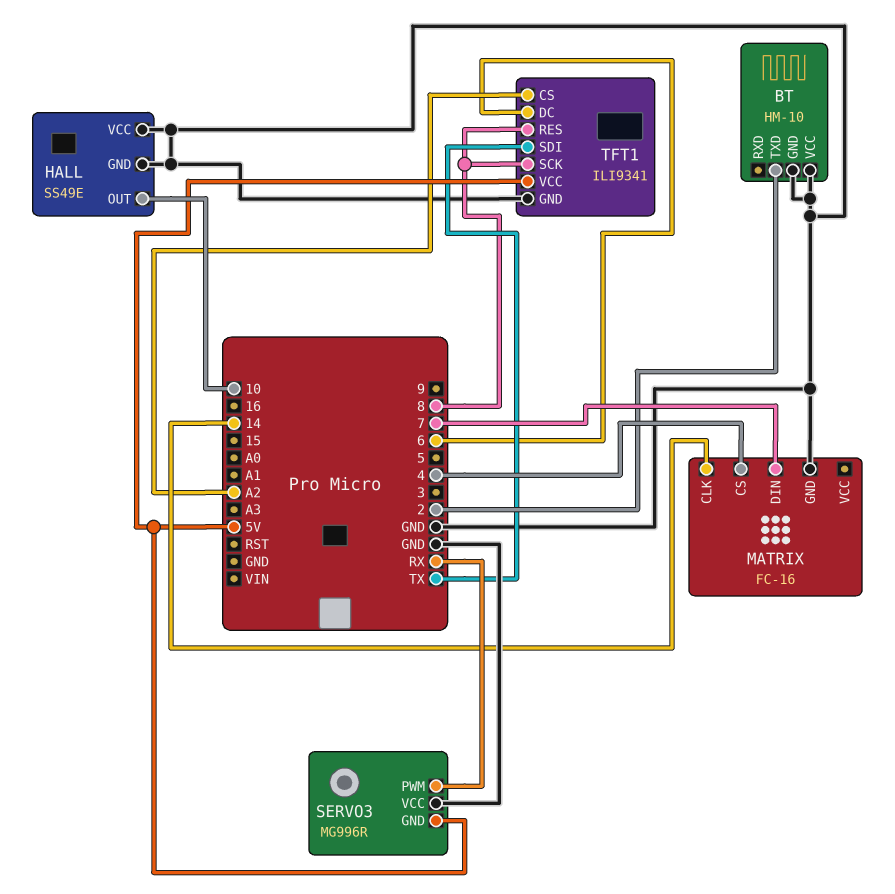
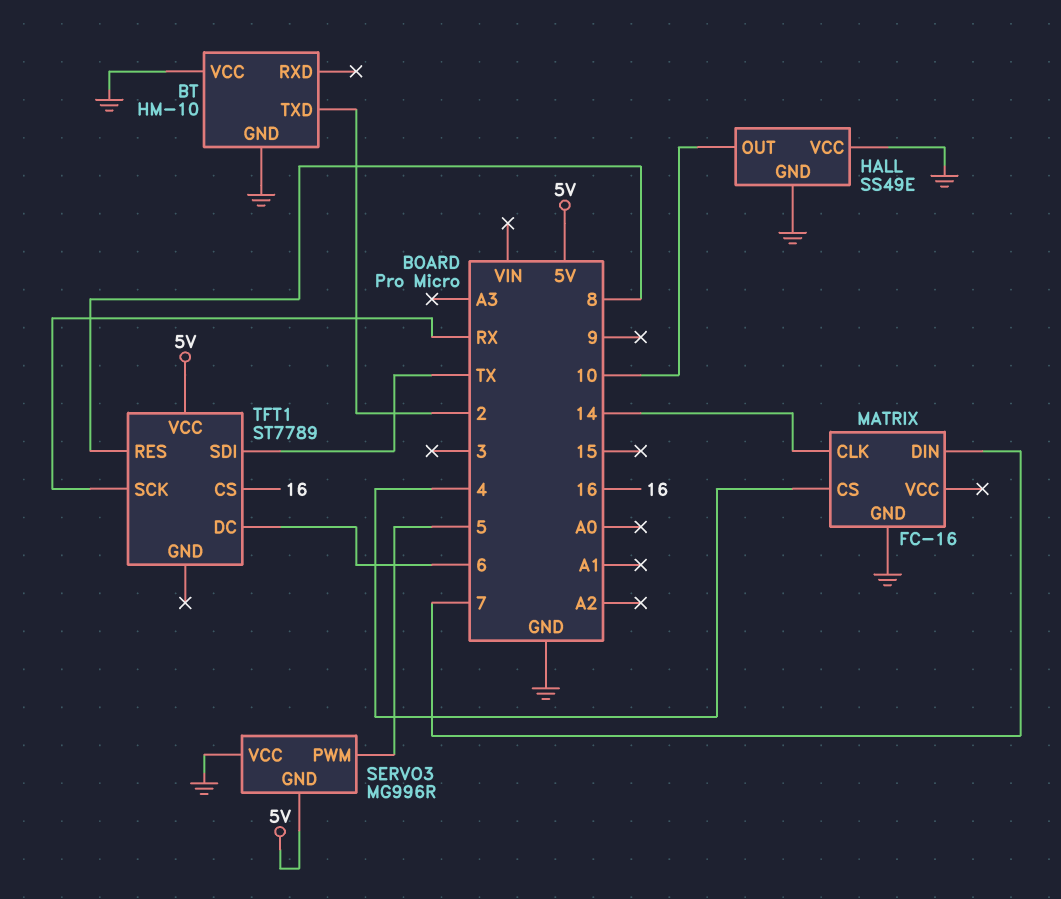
SERVO3 pin PWM: RX -> 5
TFT1: ILI9341 -> ST7789
TFT1 pin CS: A2 -> 16
TFT1 pin GND: GND -> none
TFT1 pin SCK: 8 -> RX

